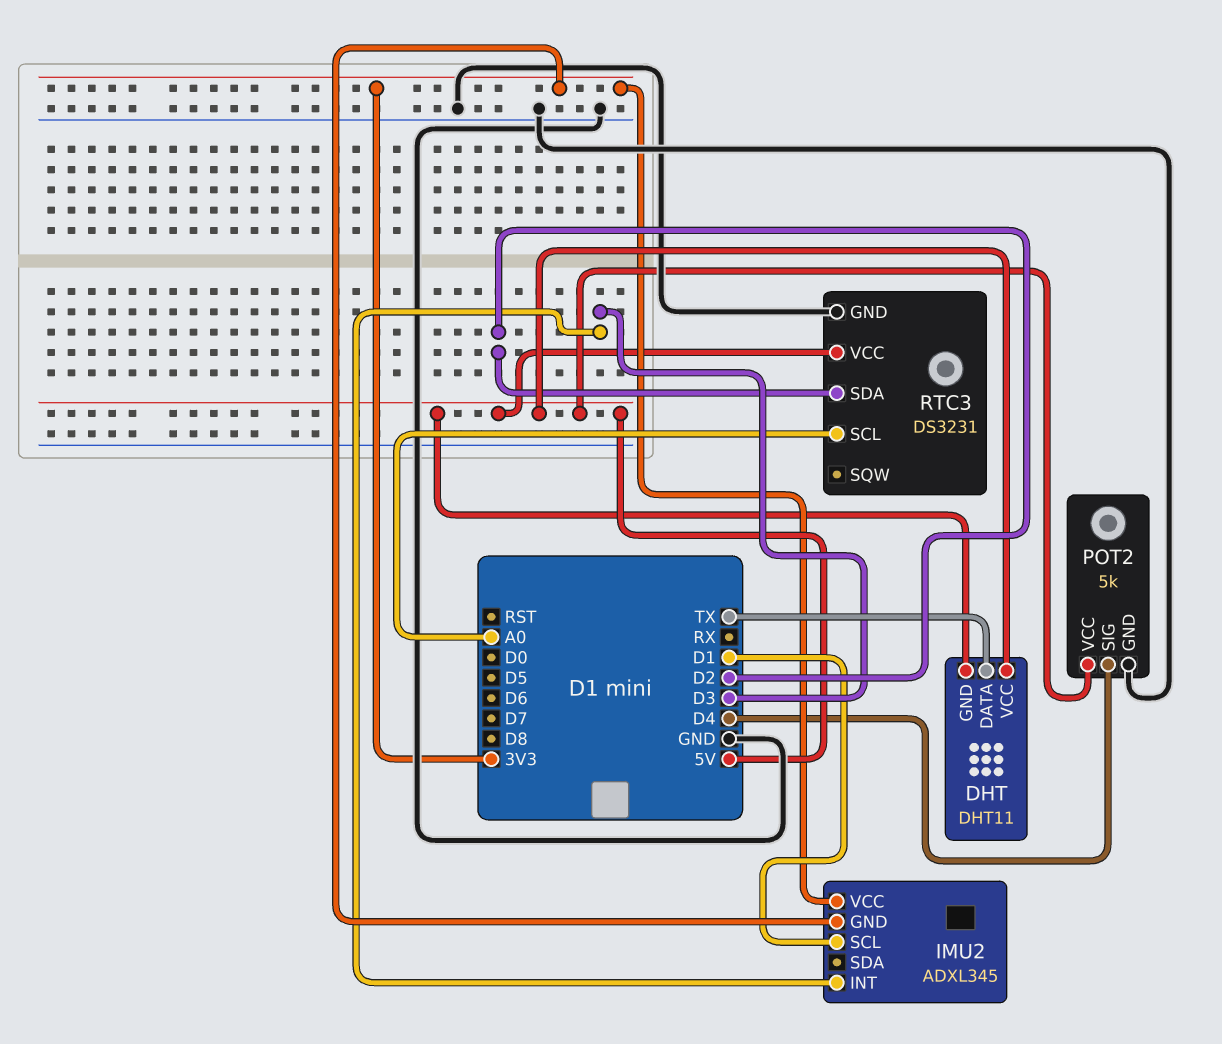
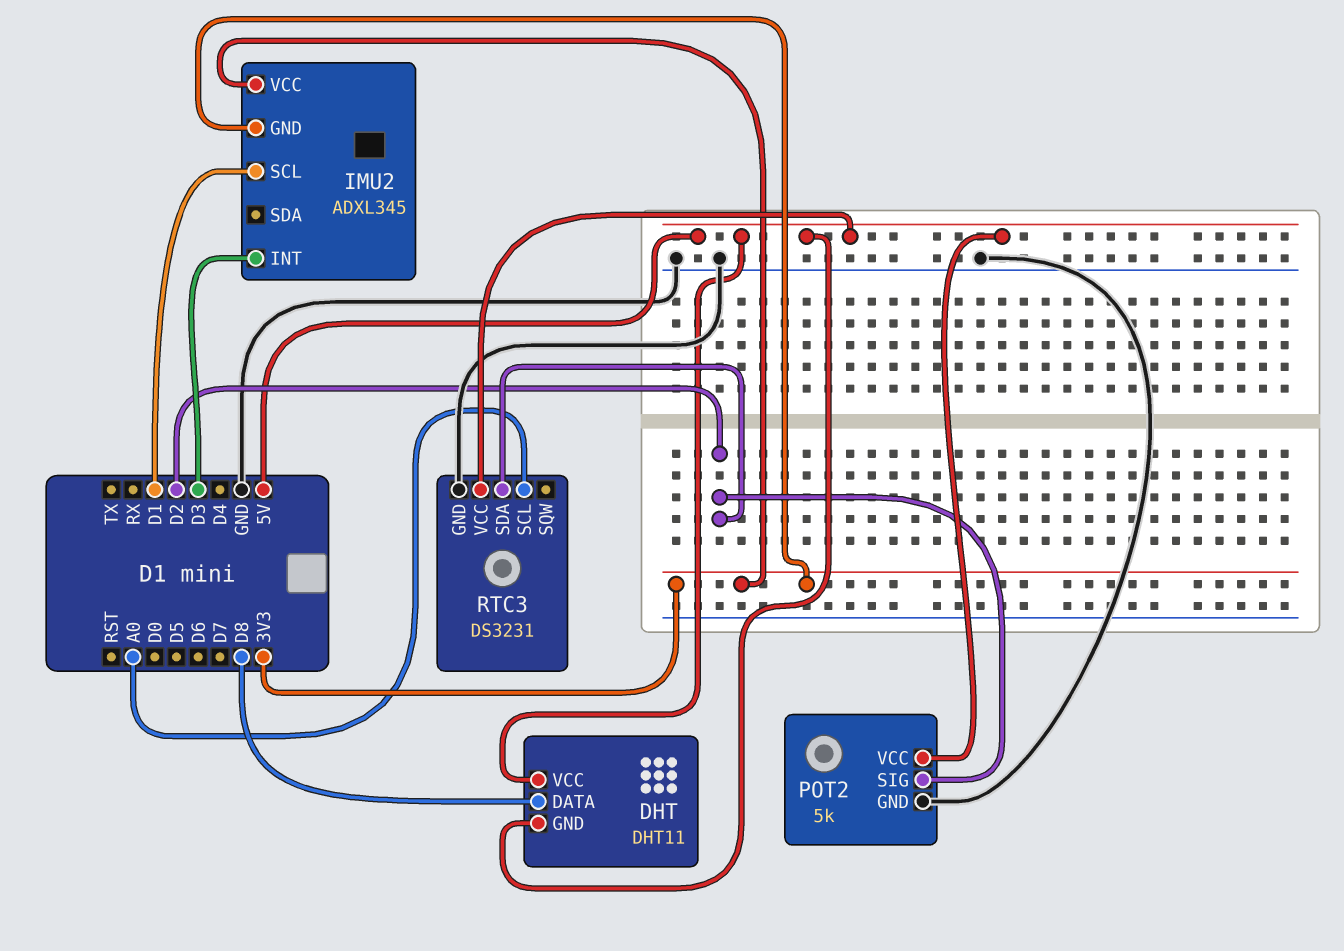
DHT pin DATA: TX -> D8
POT2 pin SIG: D4 -> D2

